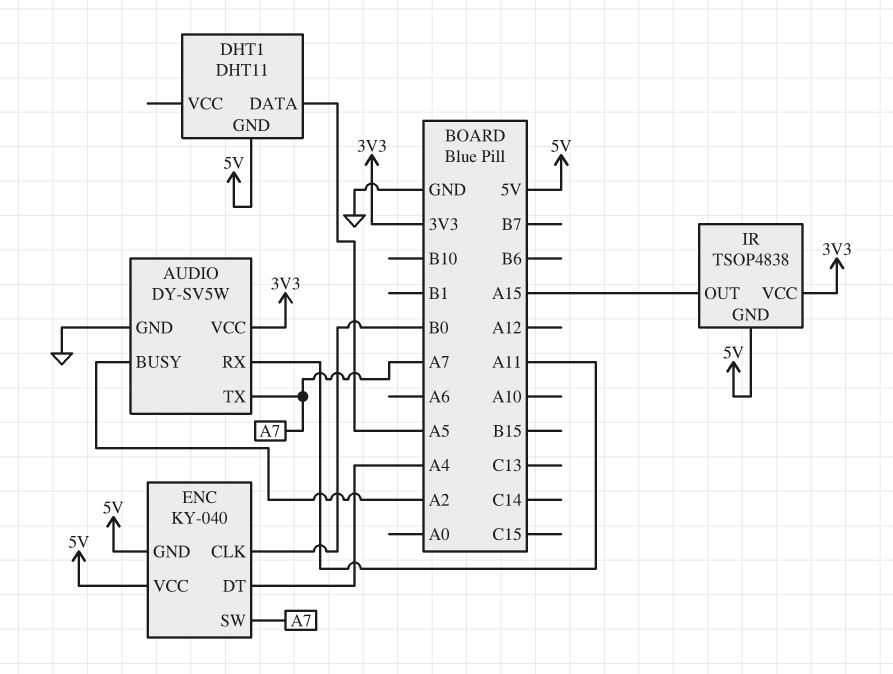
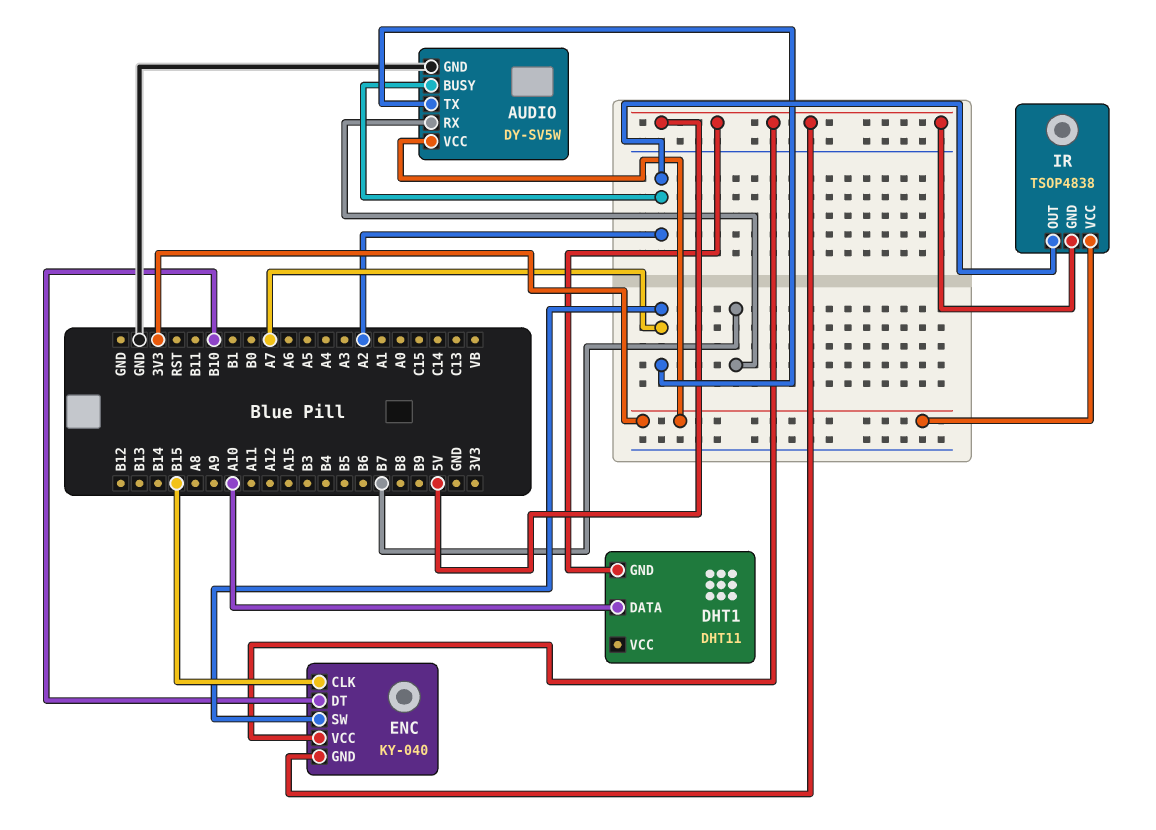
AUDIO pin RX: A11 -> B7
DHT1 pin DATA: A5 -> A10
ENC pin CLK: B0 -> B15
ENC pin DT: A4 -> B10
IR pin OUT: A15 -> A2

